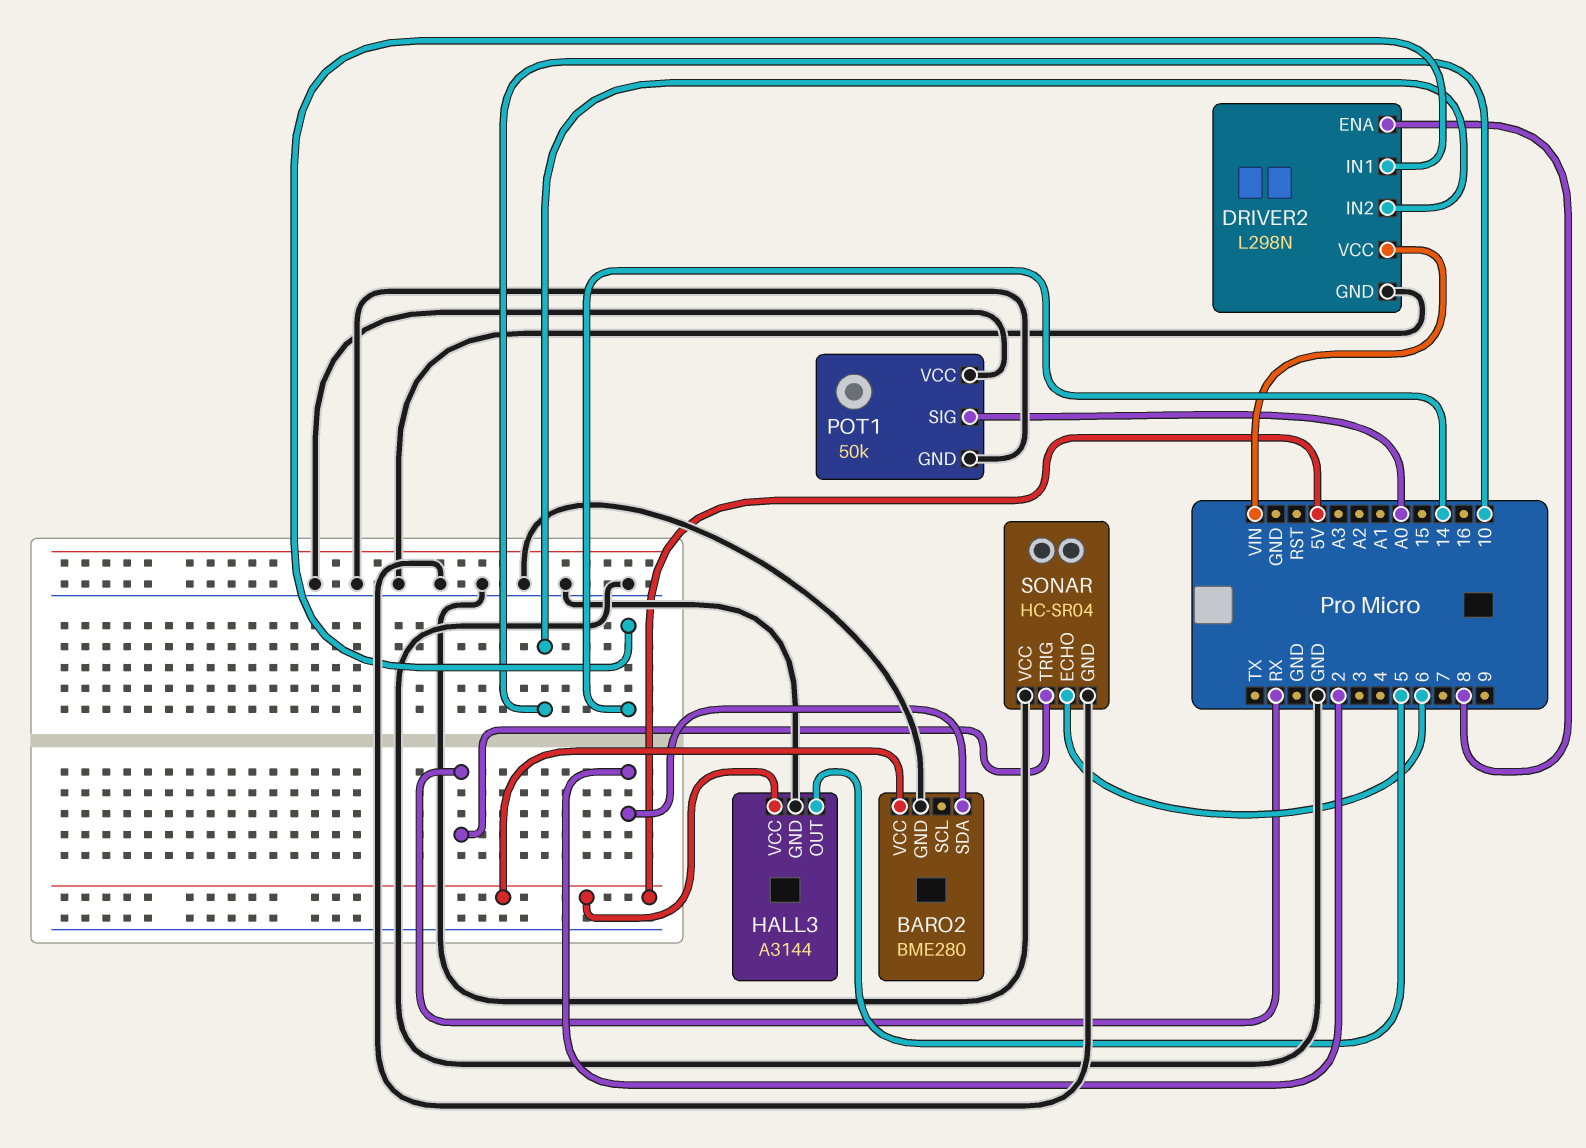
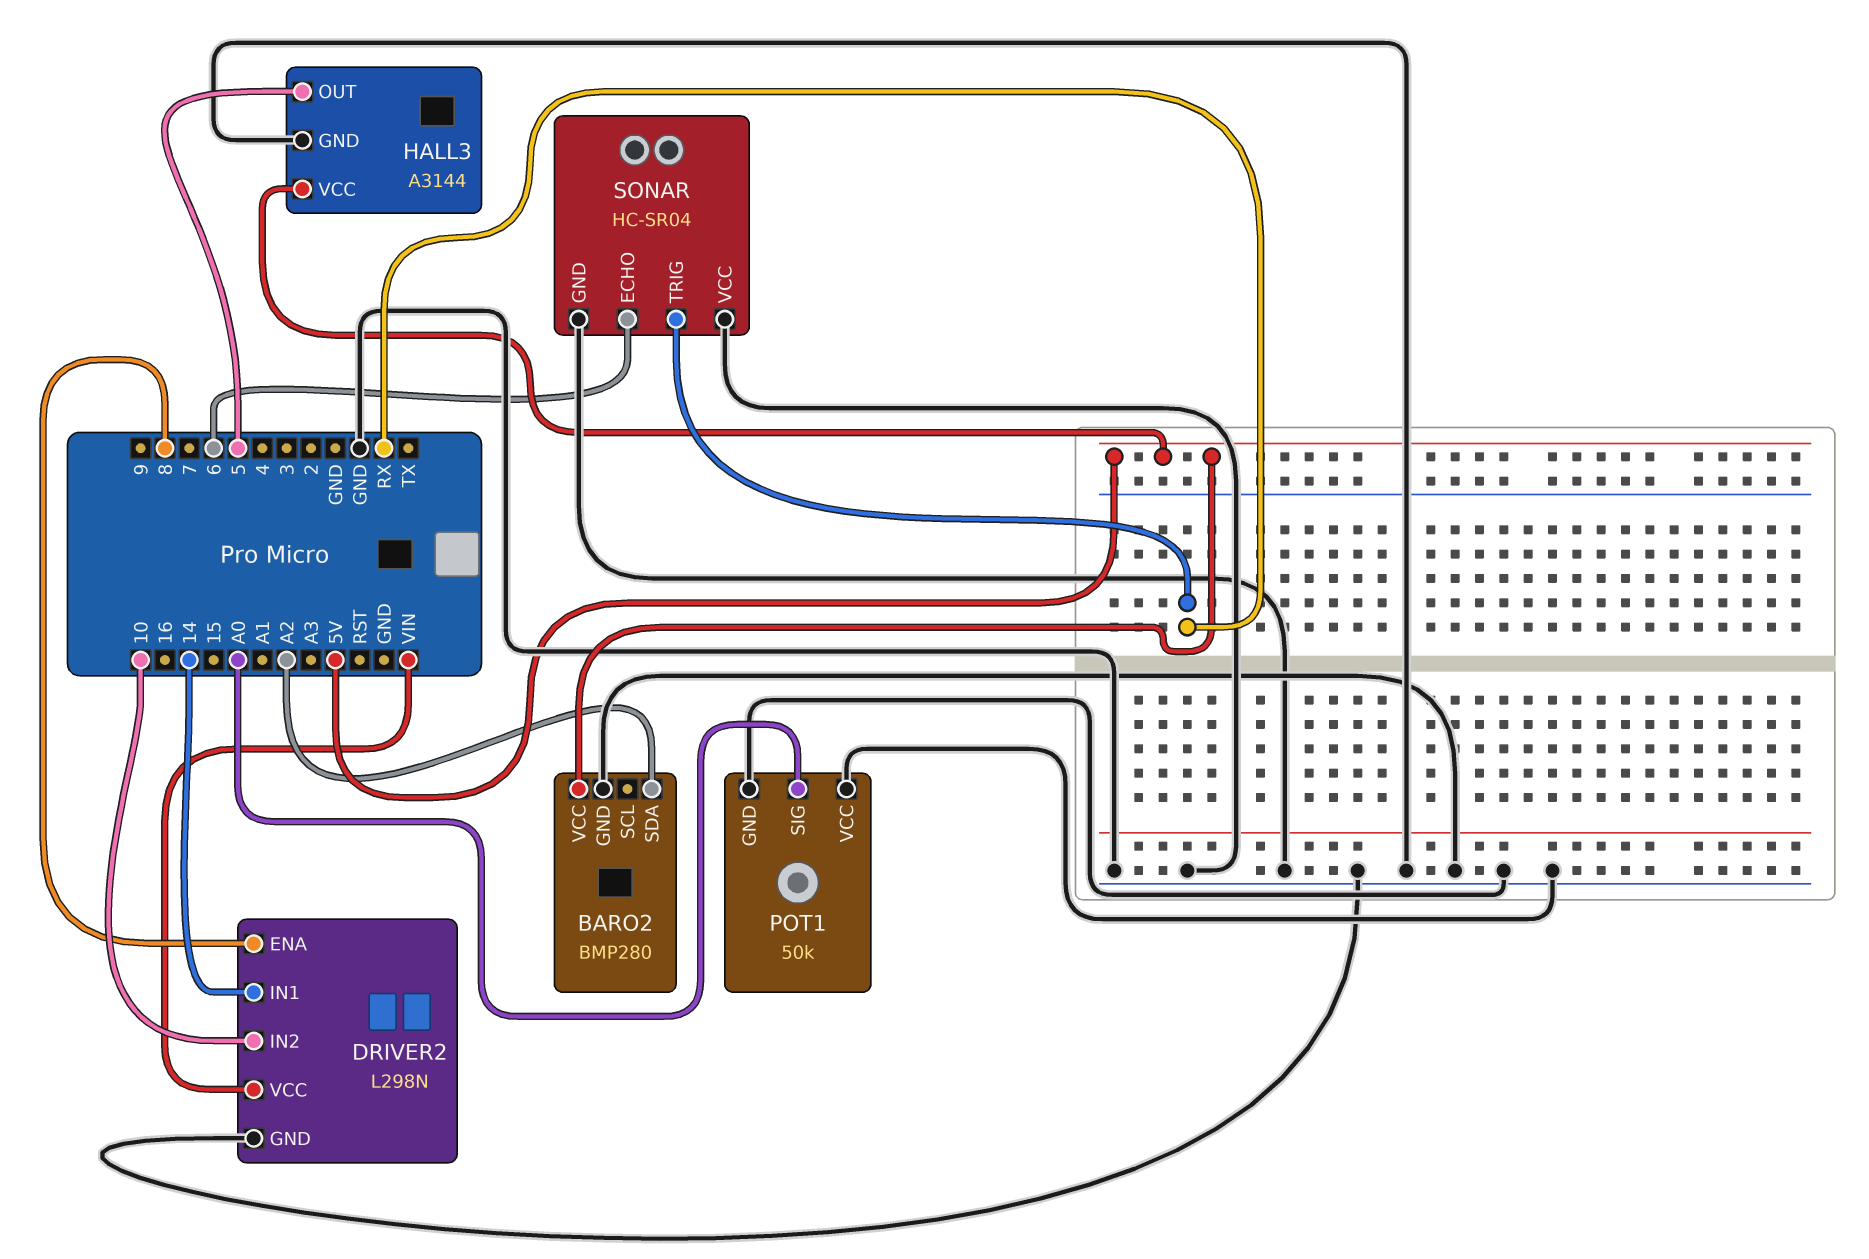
BARO2: BME280 -> BMP280
BARO2 pin SDA: 2 -> A2

